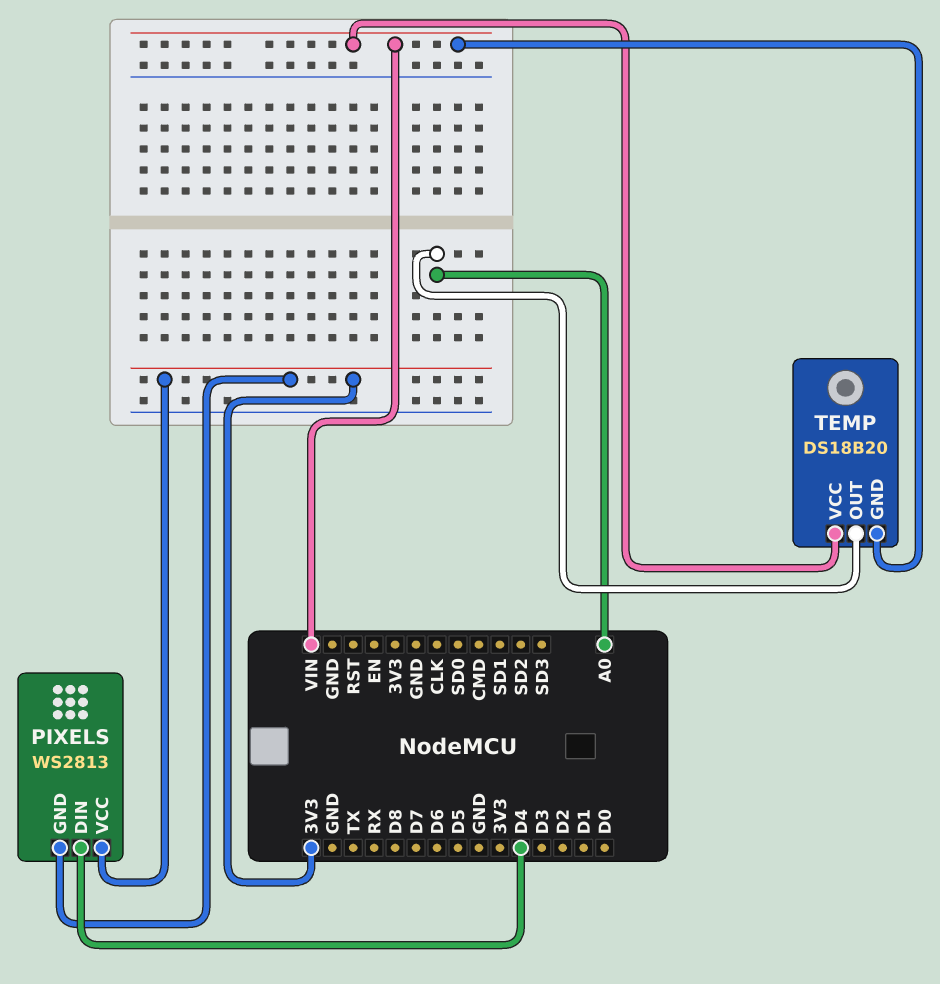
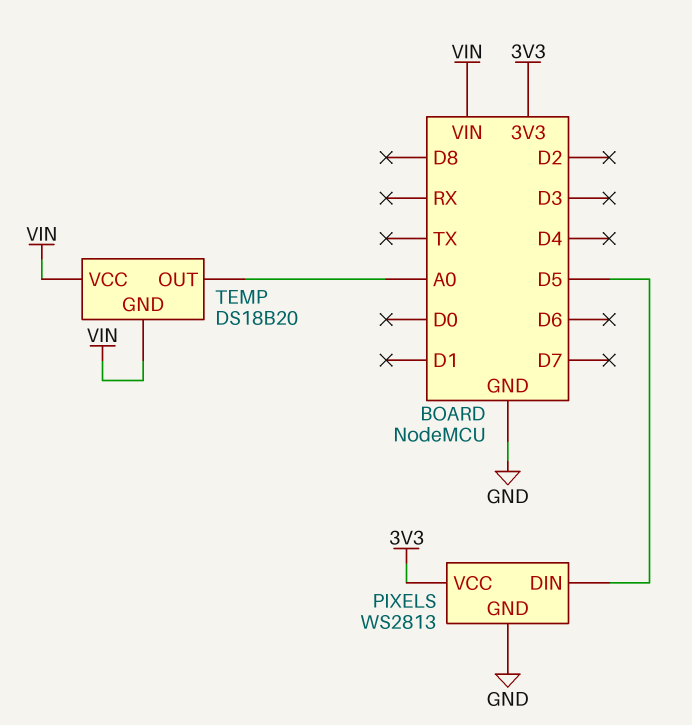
PIXELS pin DIN: D4 -> D5
PIXELS pin GND: 3V3 -> GND

